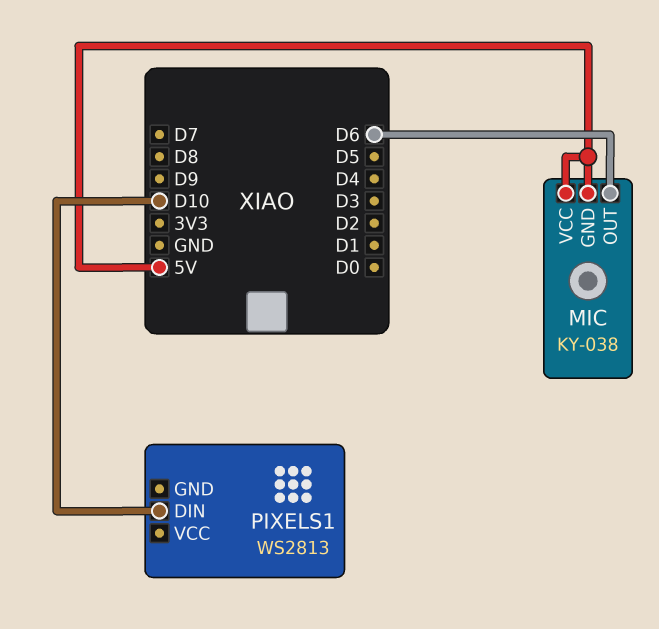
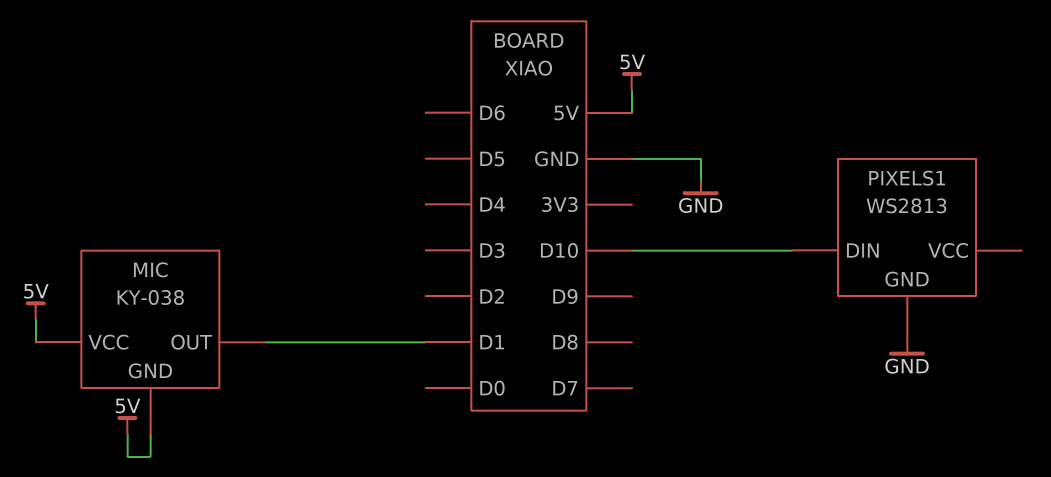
MIC pin OUT: D6 -> D1
PIXELS1 pin GND: none -> GND

